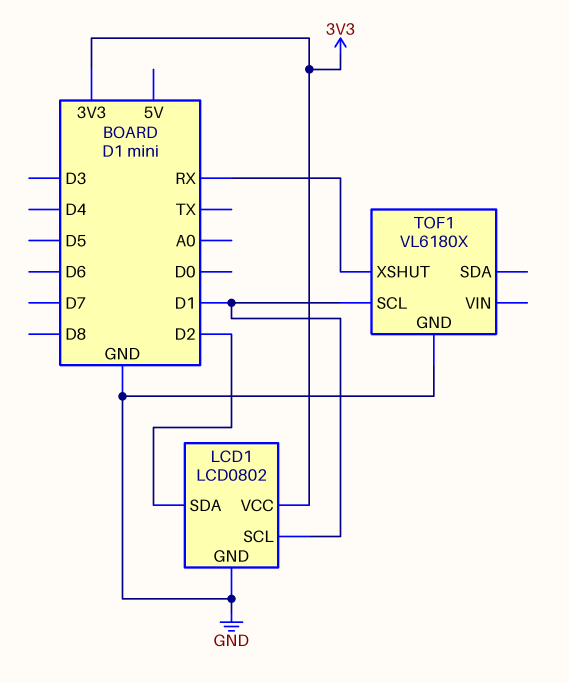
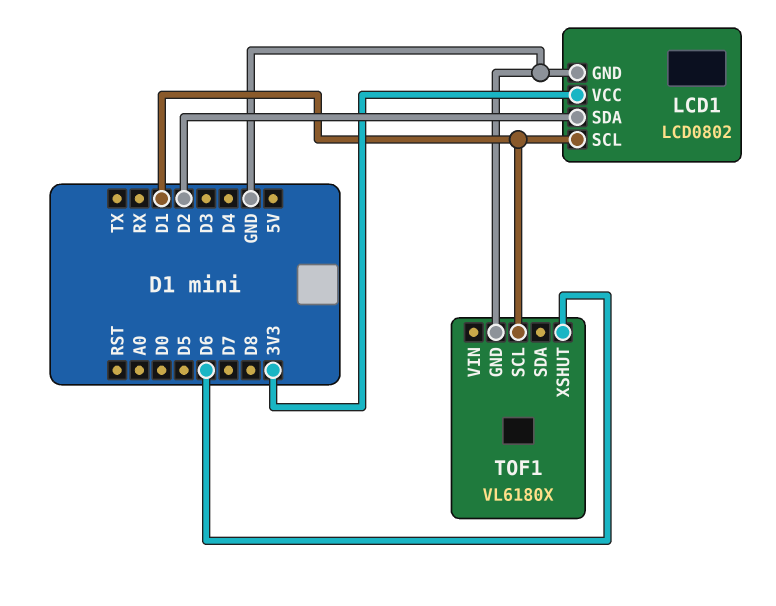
TOF1 pin XSHUT: RX -> D6

